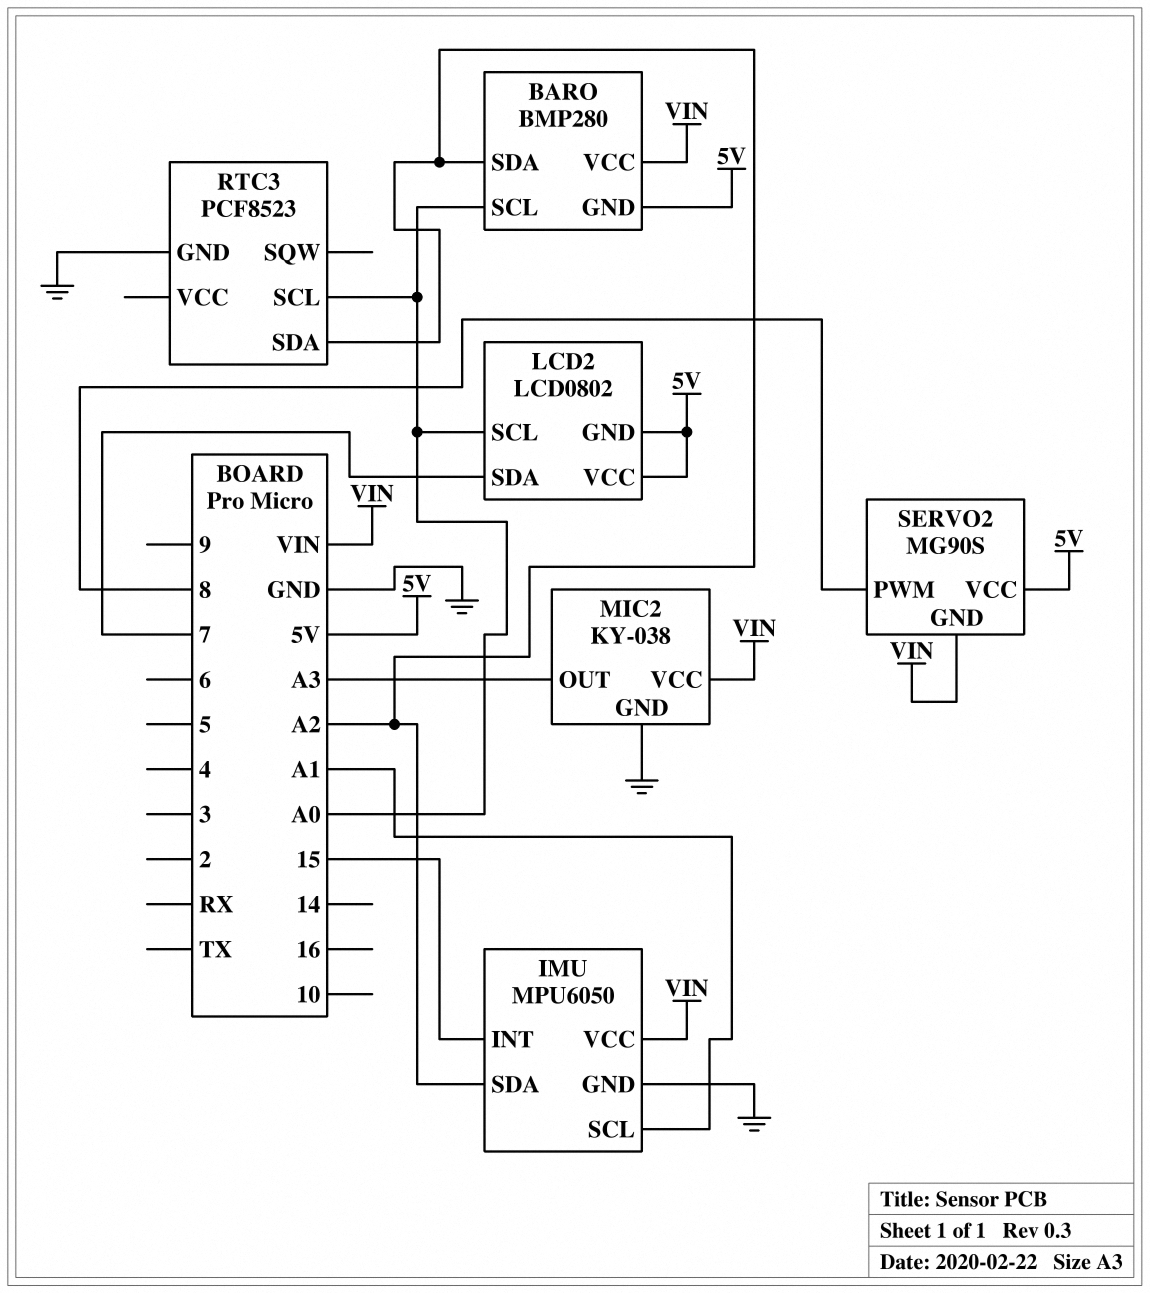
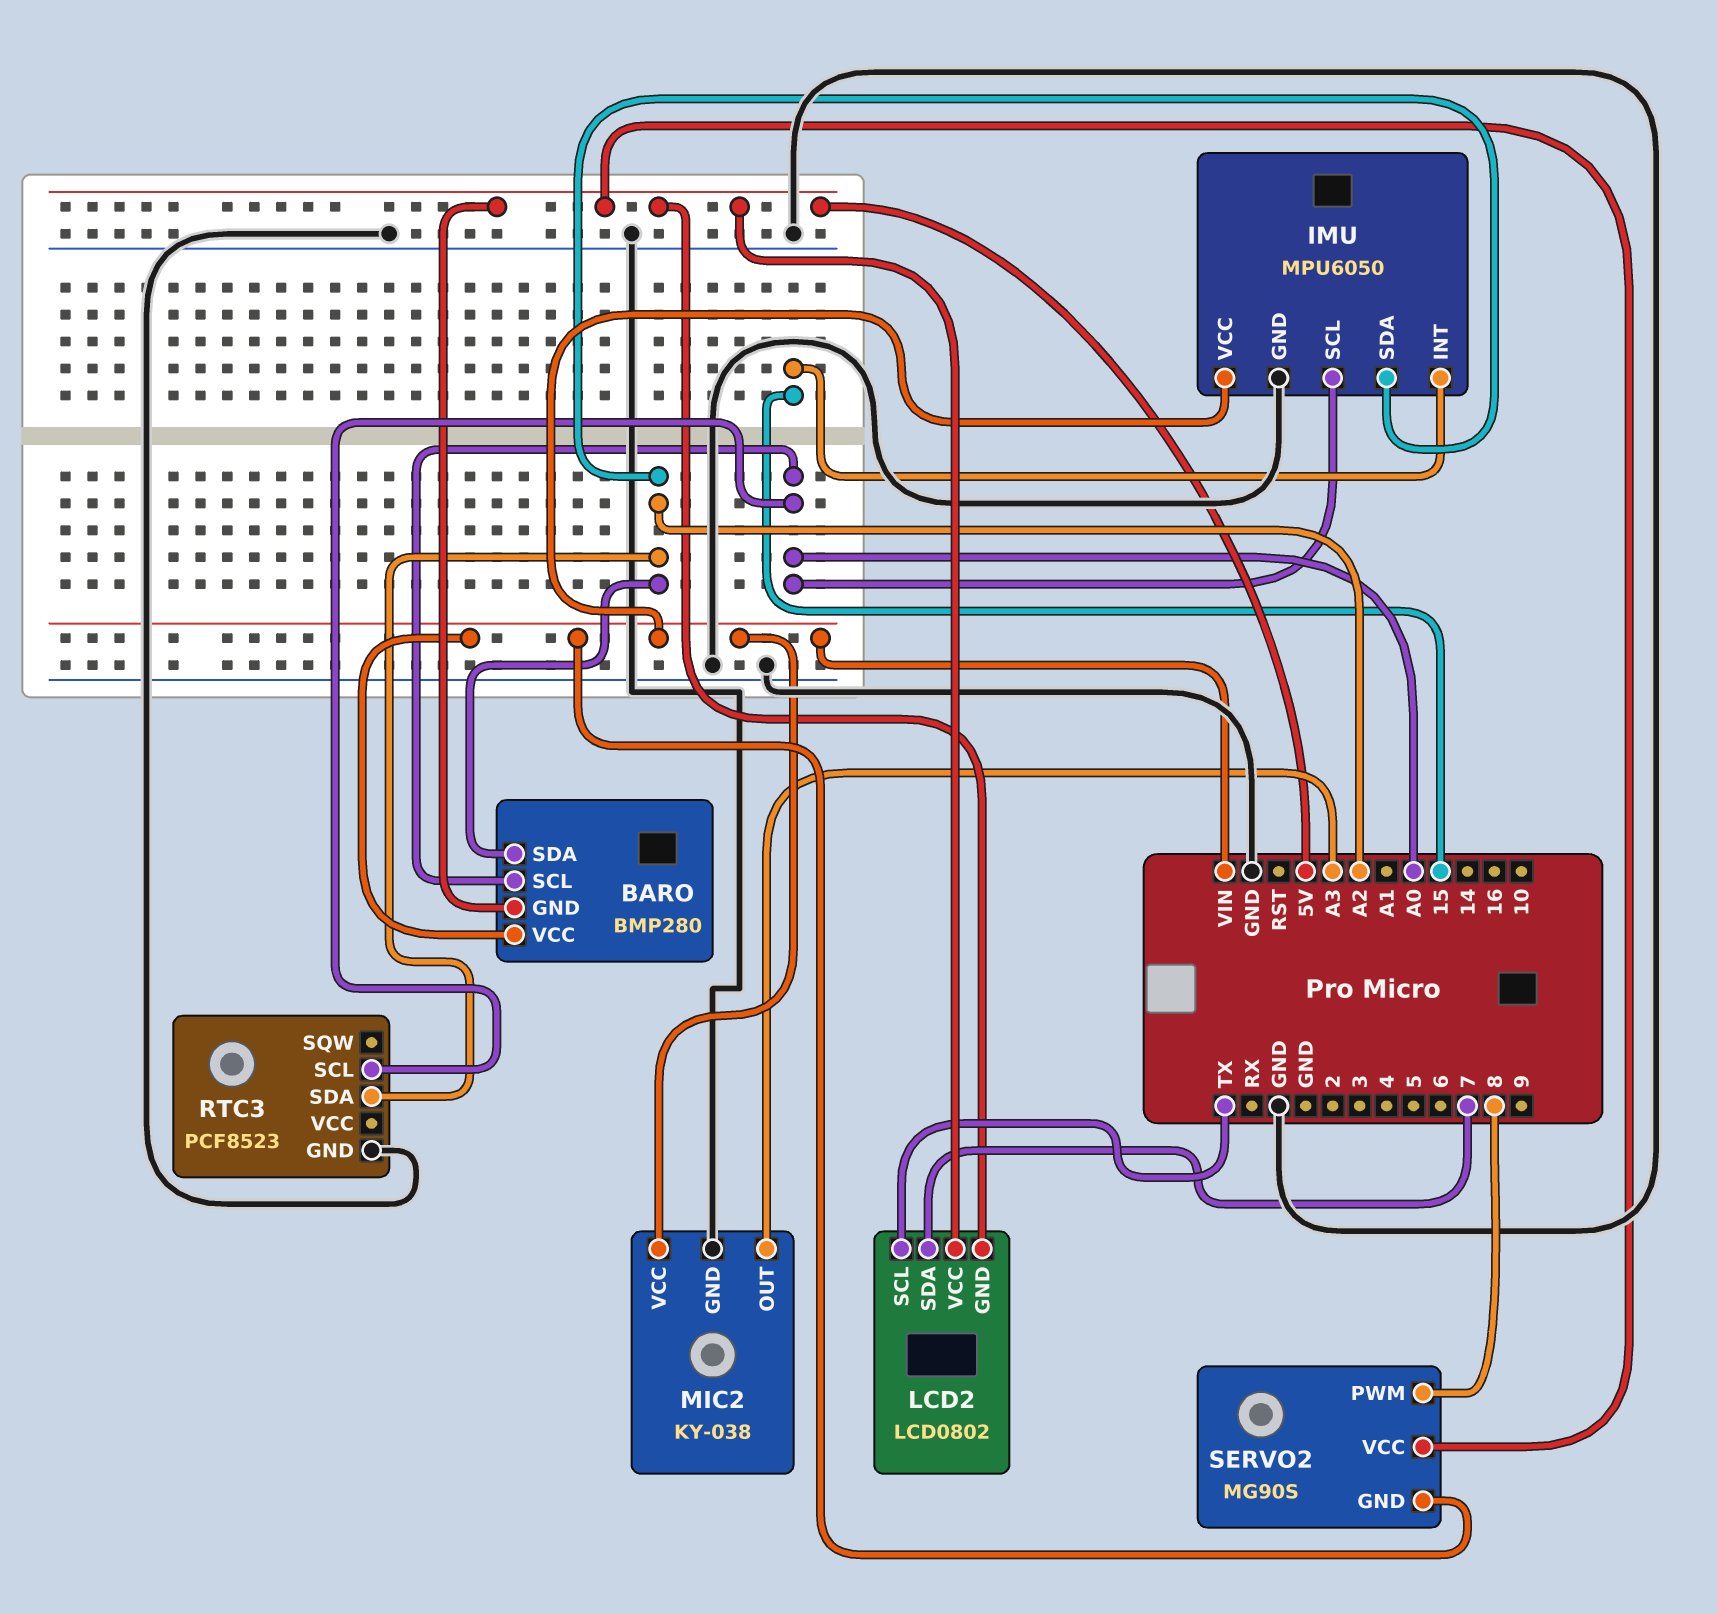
IMU pin SCL: A1 -> A0
LCD2 pin SCL: A0 -> TX

